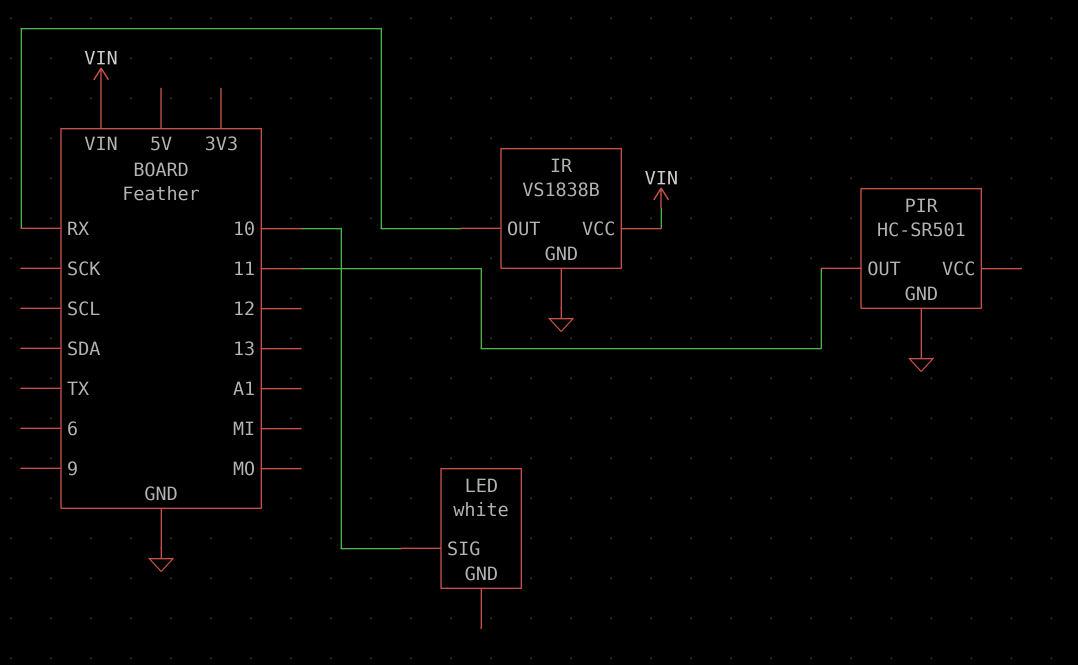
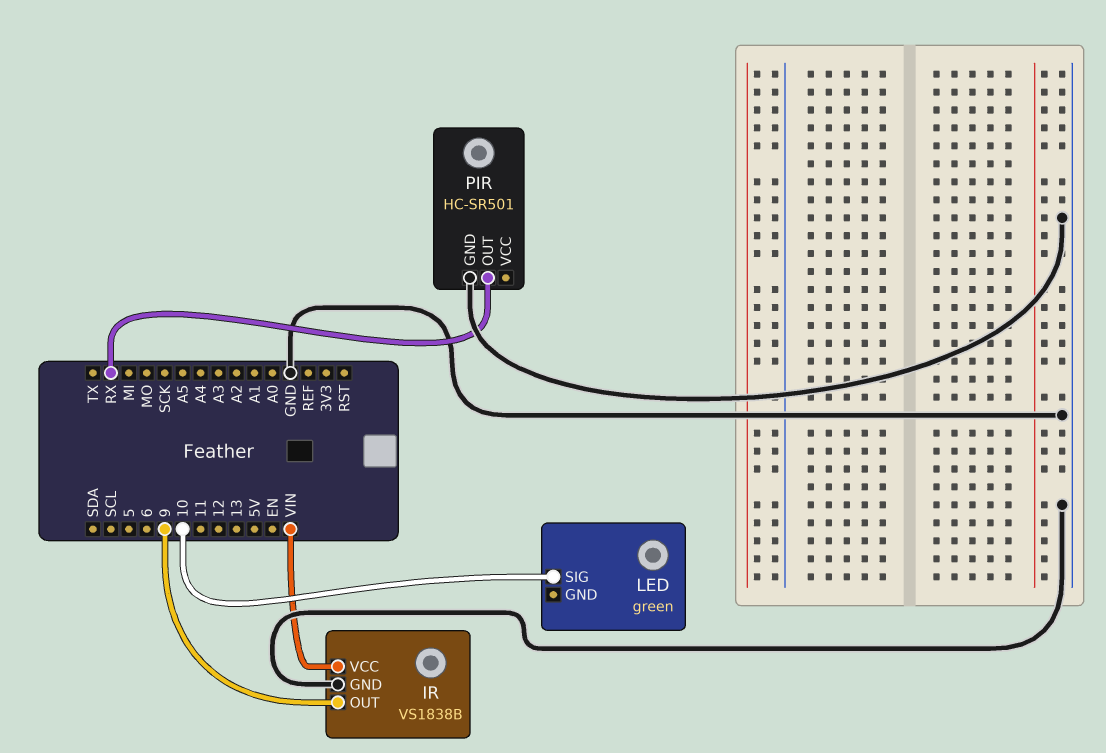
IR pin OUT: RX -> 9
LED: white -> green
PIR pin OUT: 11 -> RX

